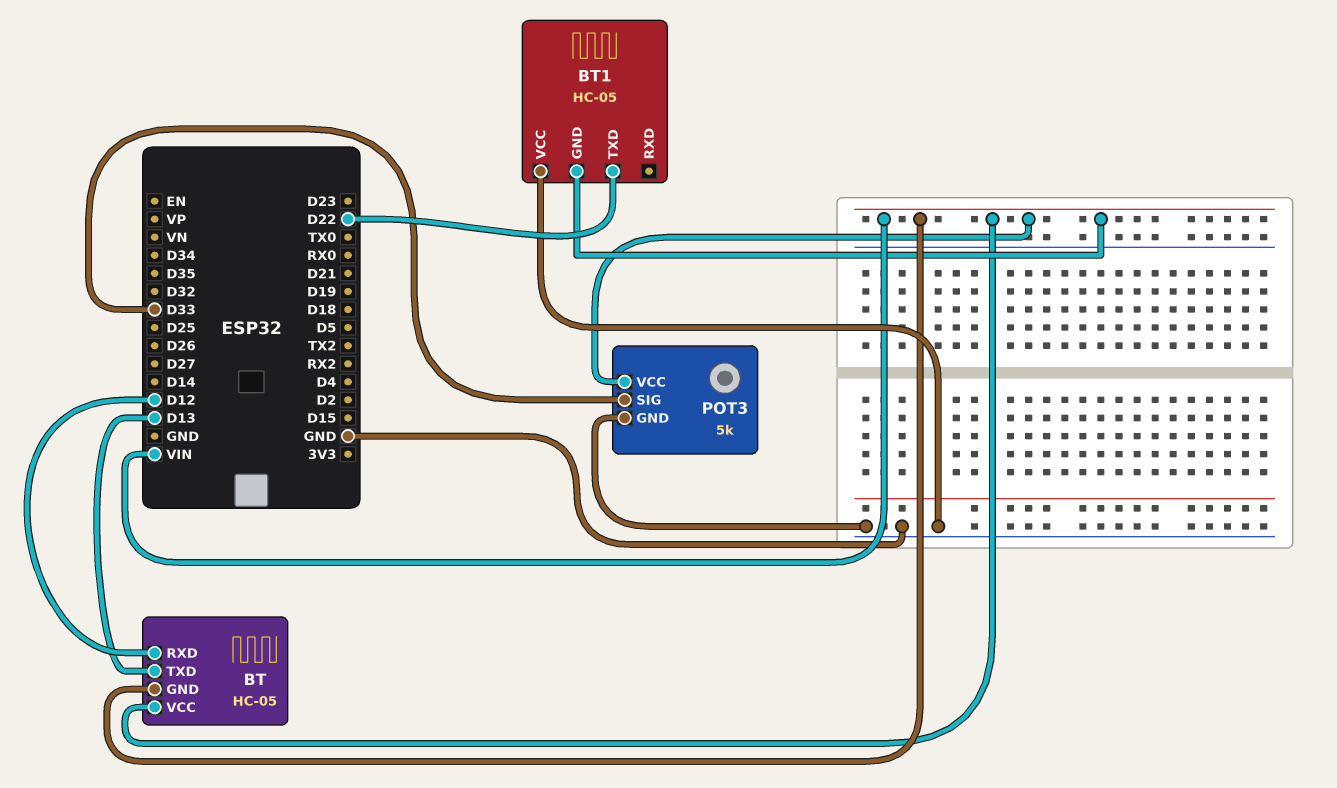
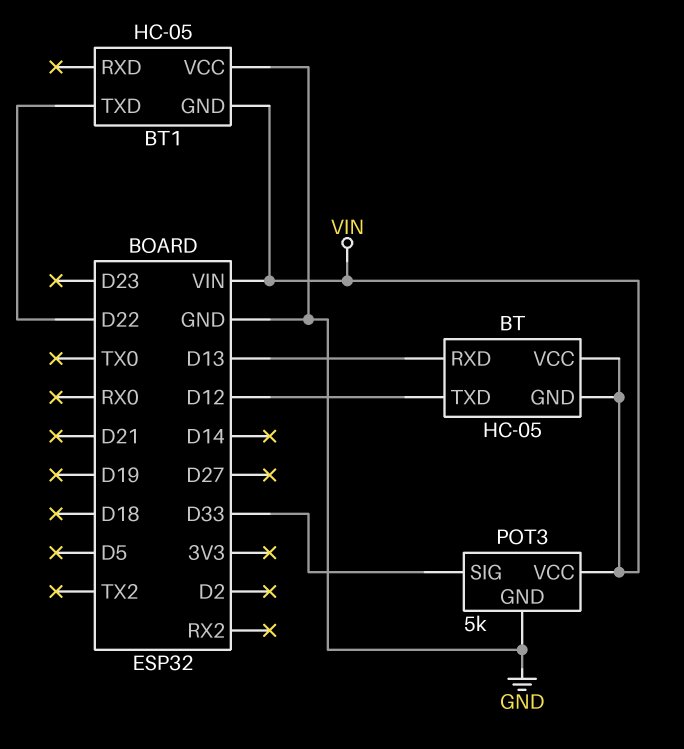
BT pin RXD: D12 -> D13
BT pin TXD: D13 -> D12

